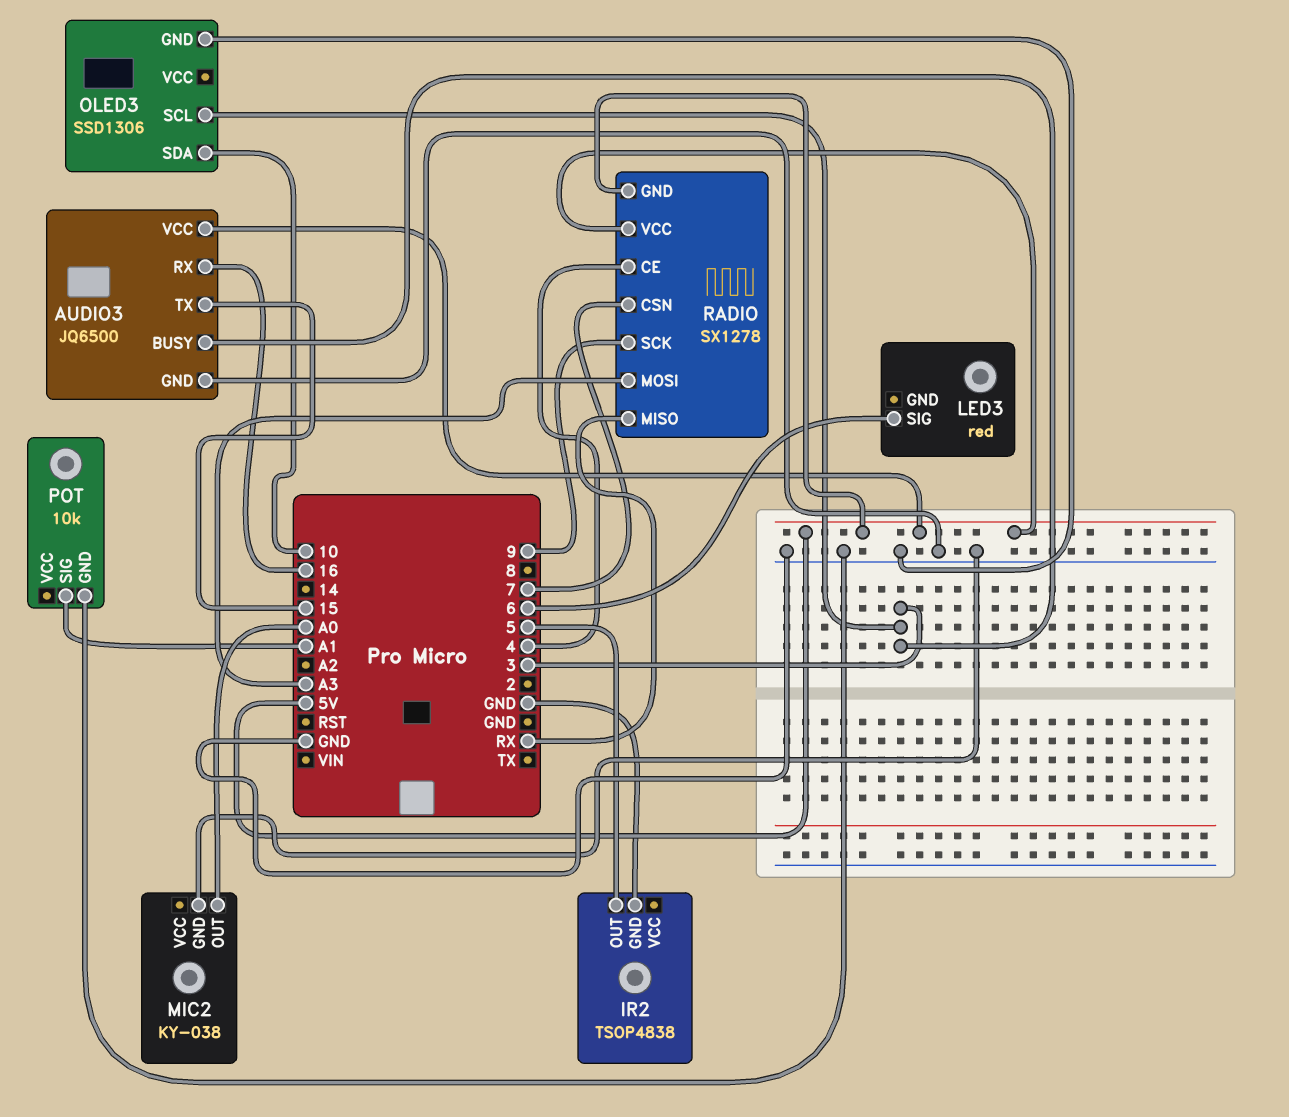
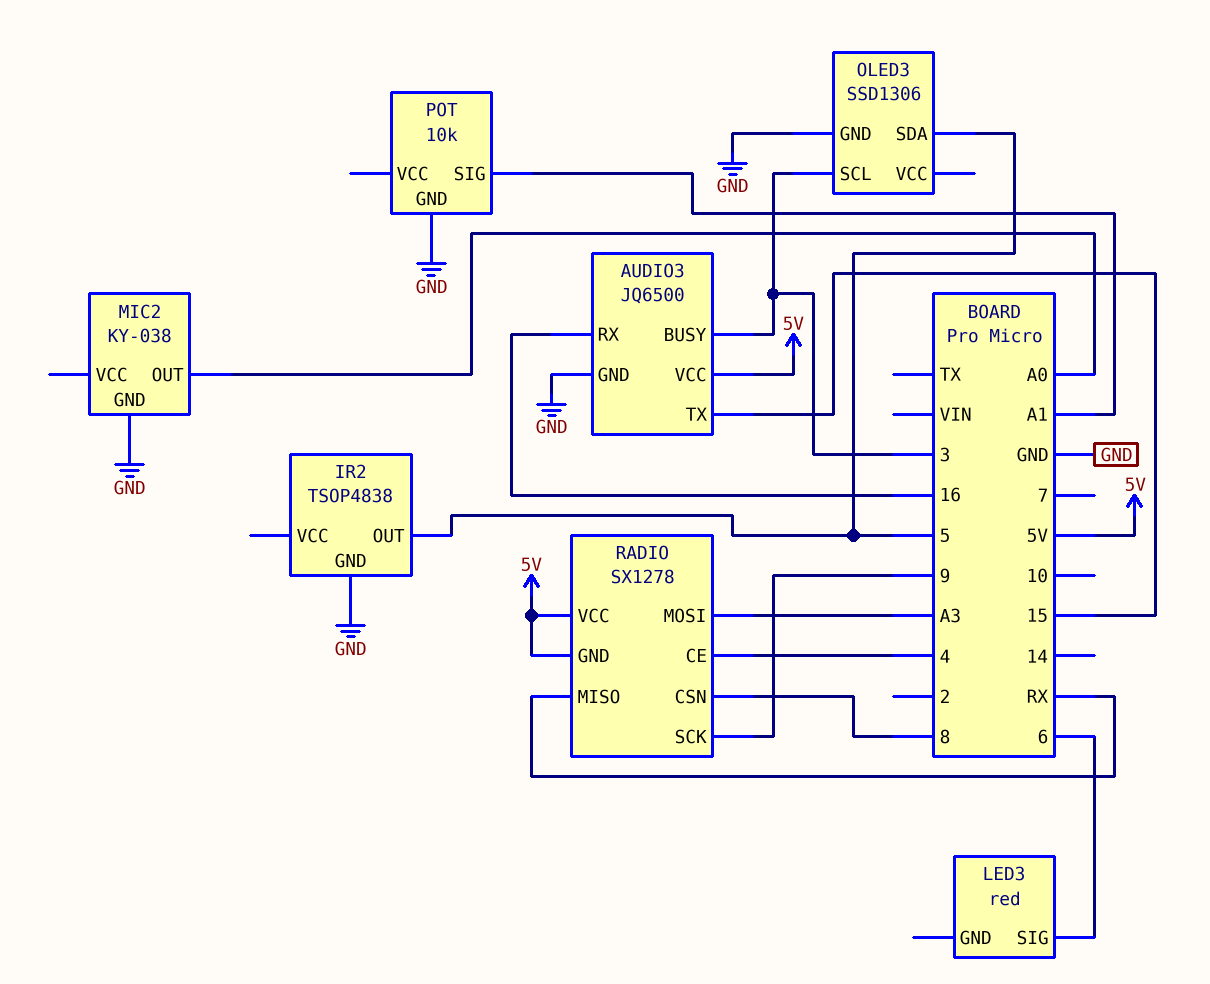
OLED3 pin SDA: 10 -> 5
RADIO pin CSN: 7 -> 8

